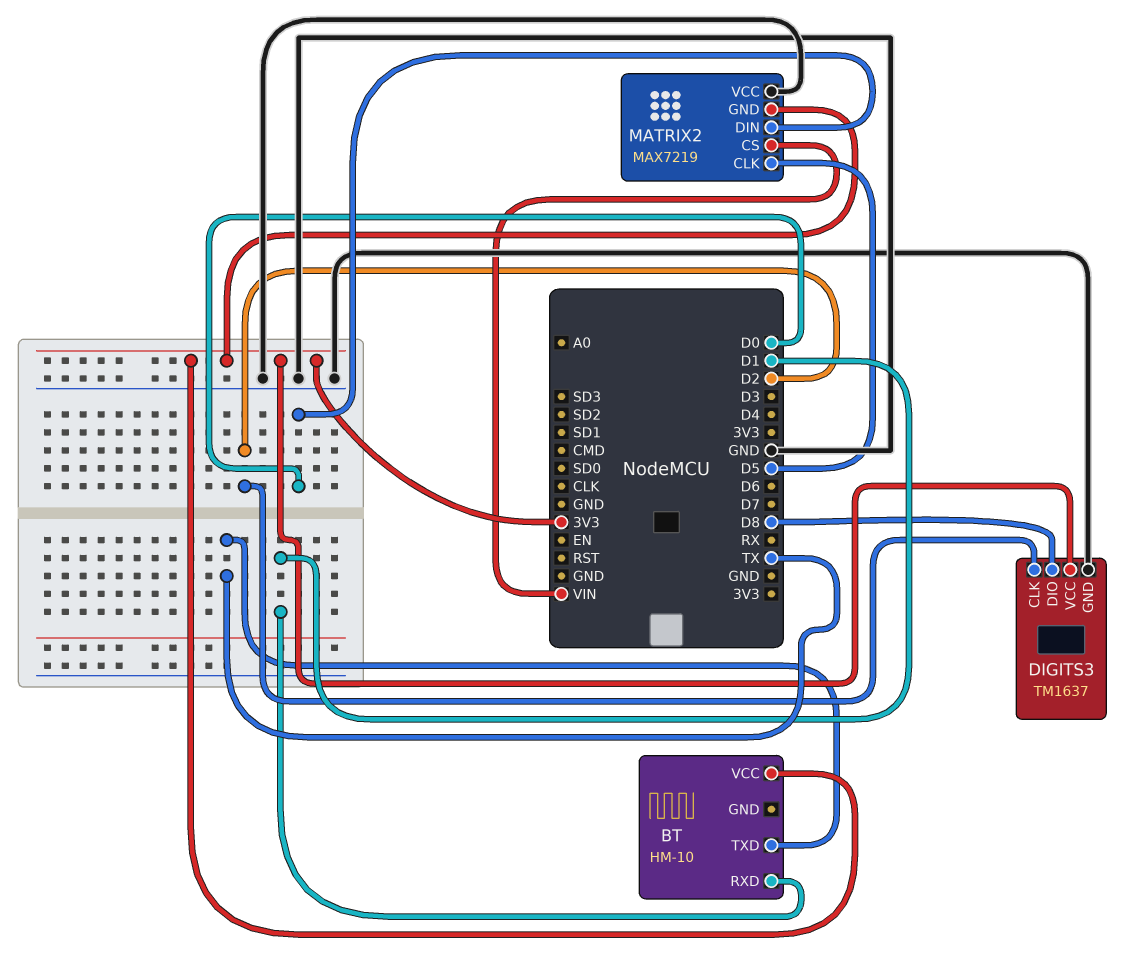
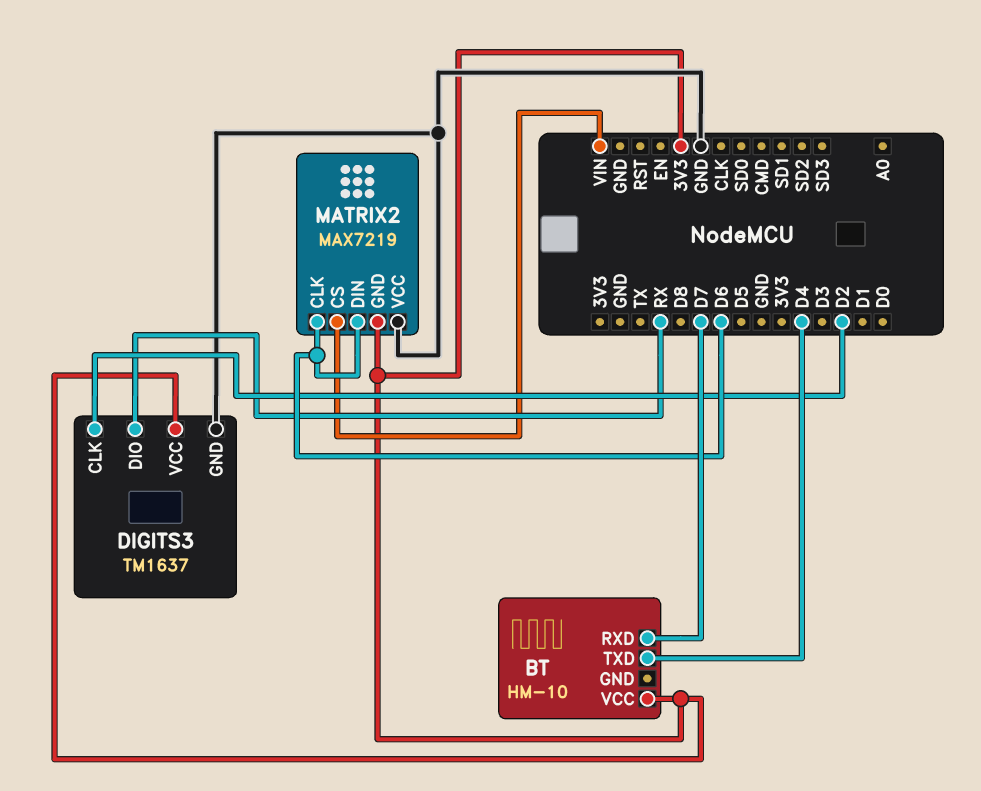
BT pin RXD: D1 -> D7
BT pin TXD: TX -> D4
DIGITS3 pin DIO: D8 -> RX
MATRIX2 pin CLK: D5 -> D6
MATRIX2 pin DIN: D0 -> D6

